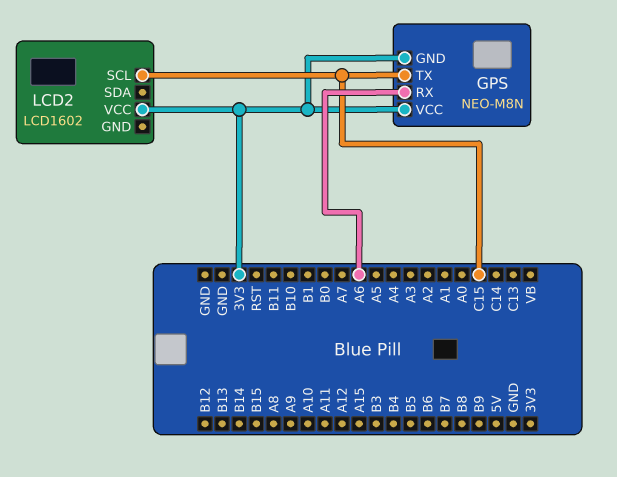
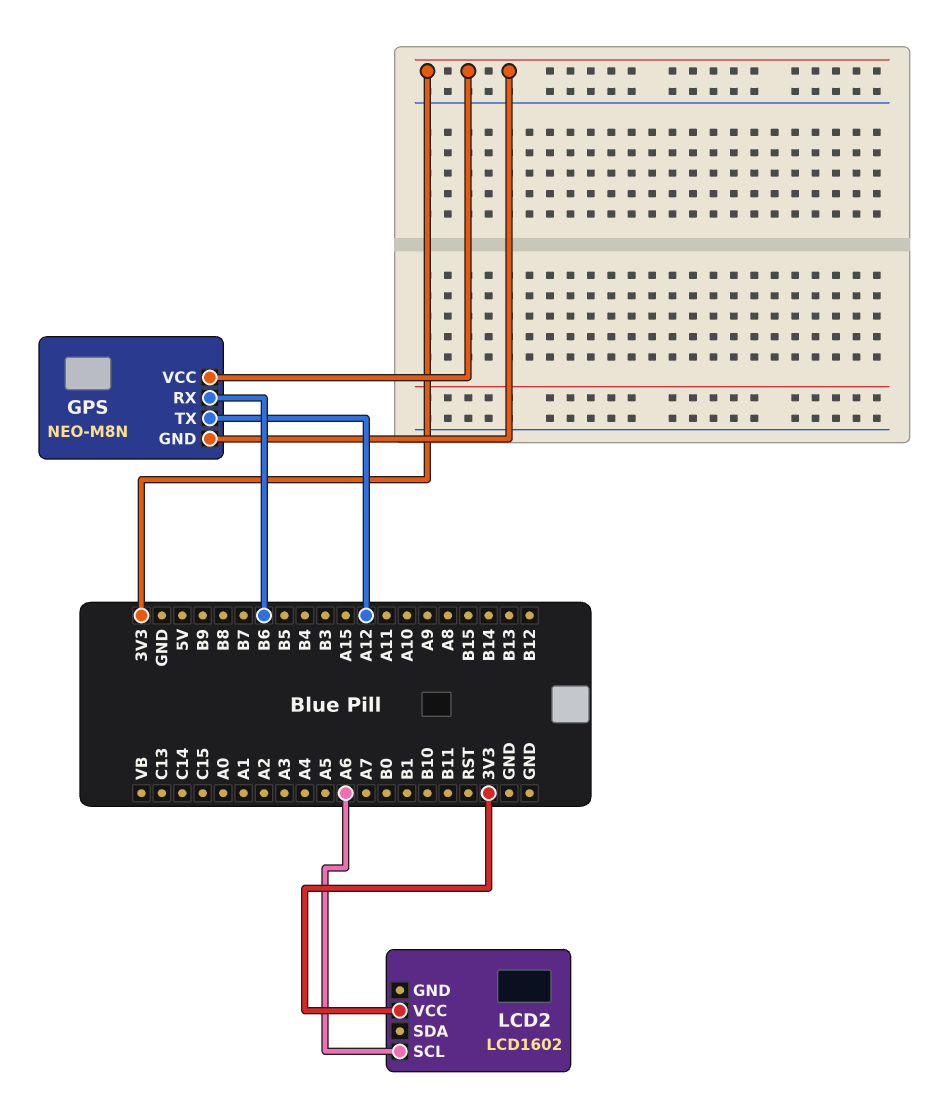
GPS pin RX: A6 -> B6
GPS pin TX: C15 -> A12
LCD2 pin SCL: C15 -> A6

